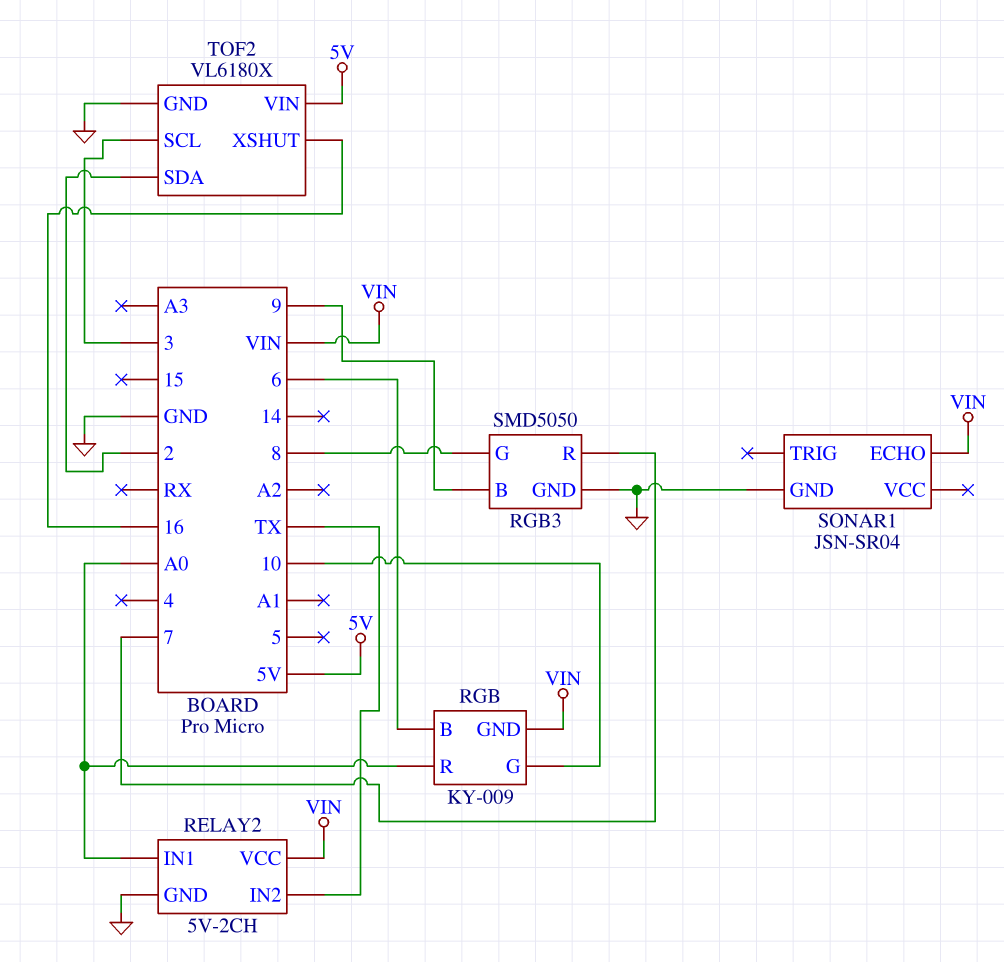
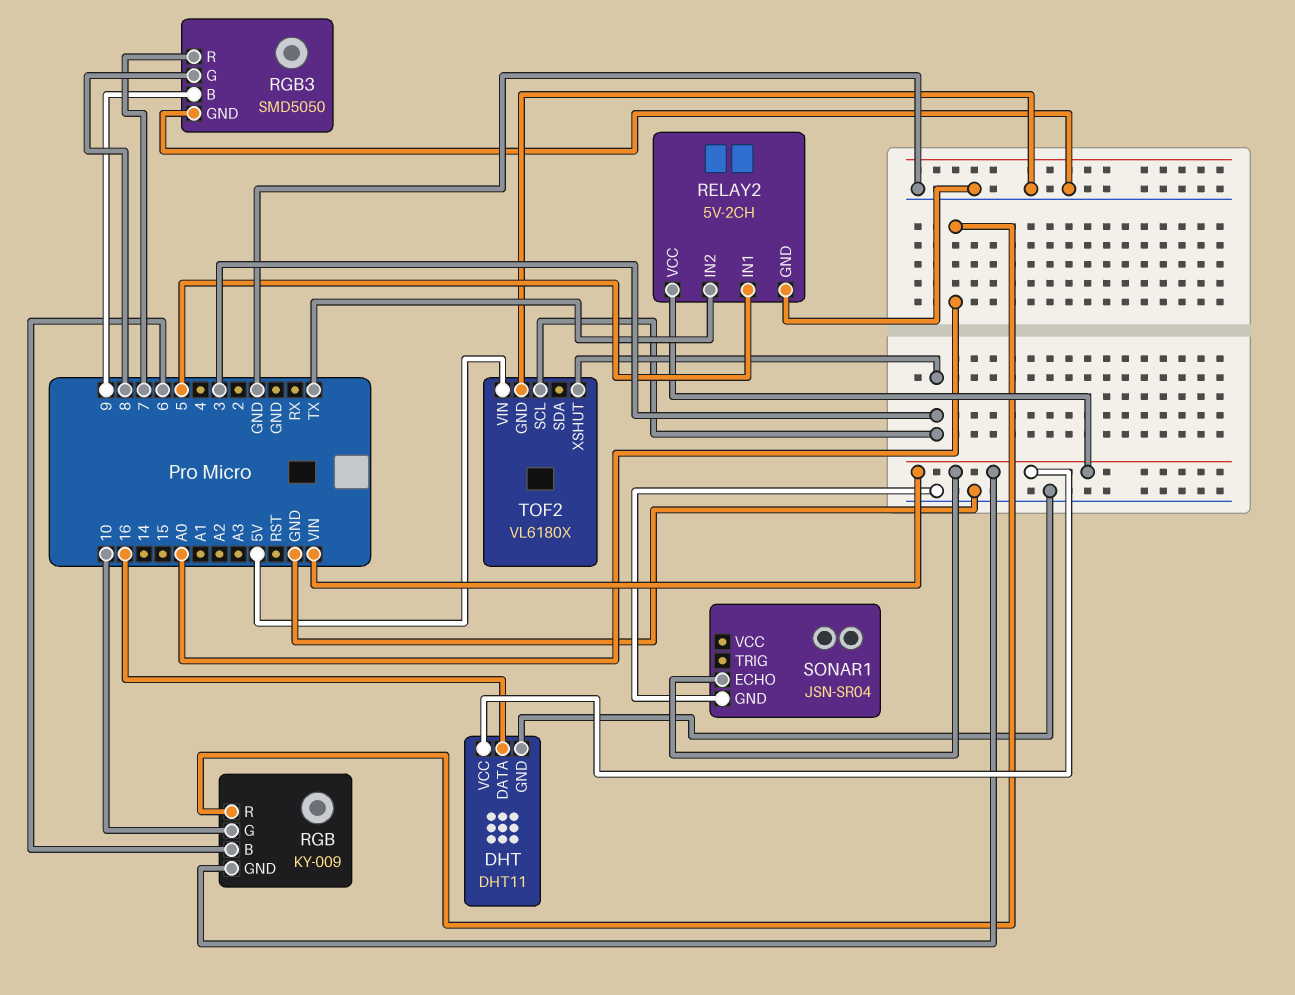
DHT: none -> DHT11
DHT pin DATA: none -> 16
DHT pin GND: none -> GND
DHT pin VCC: none -> VIN
RELAY2 pin IN1: A0 -> 5
TOF2 pin SDA: 2 -> none
TOF2 pin XSHUT: 16 -> 3

